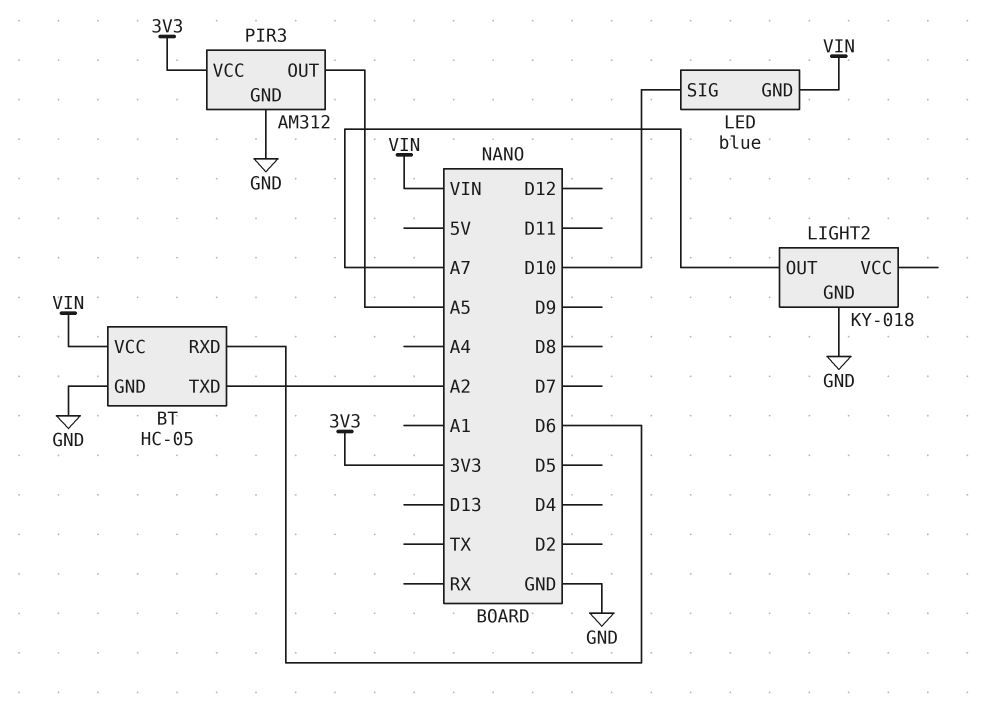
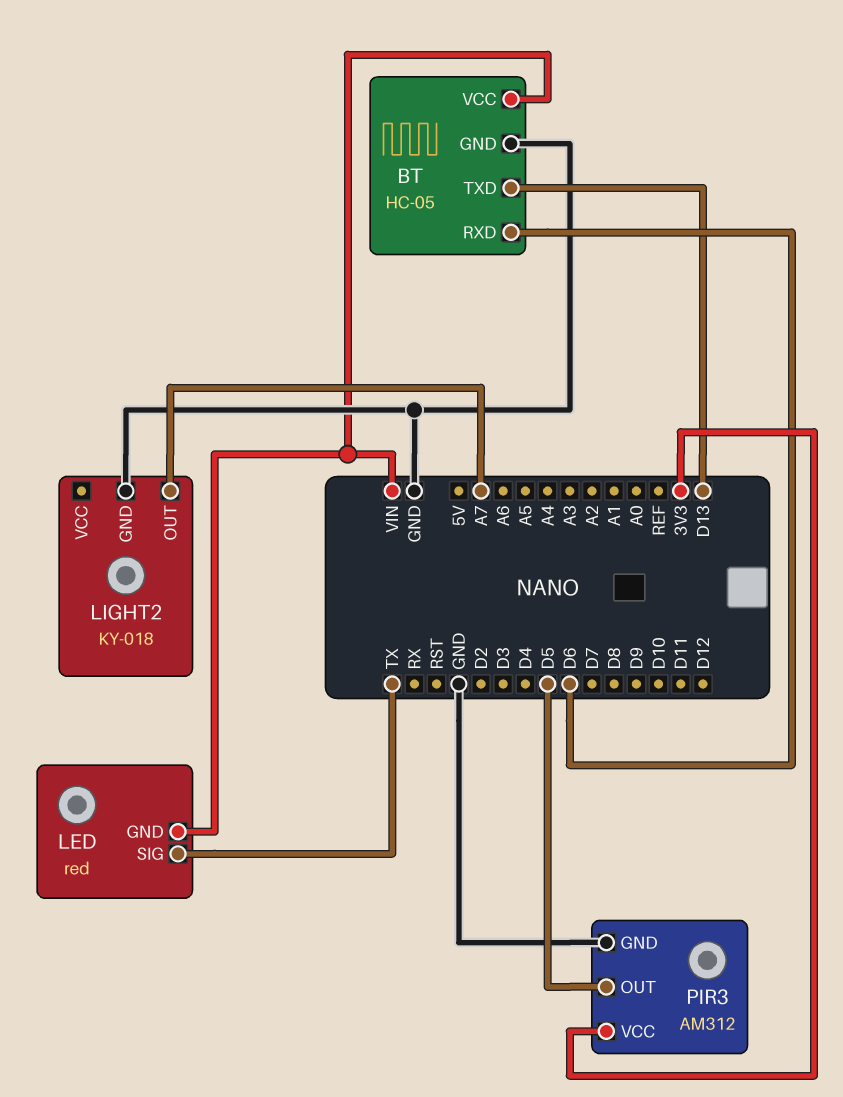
BT pin TXD: A2 -> D13
LED: blue -> red
LED pin SIG: D10 -> TX
PIR3 pin OUT: A5 -> D5

